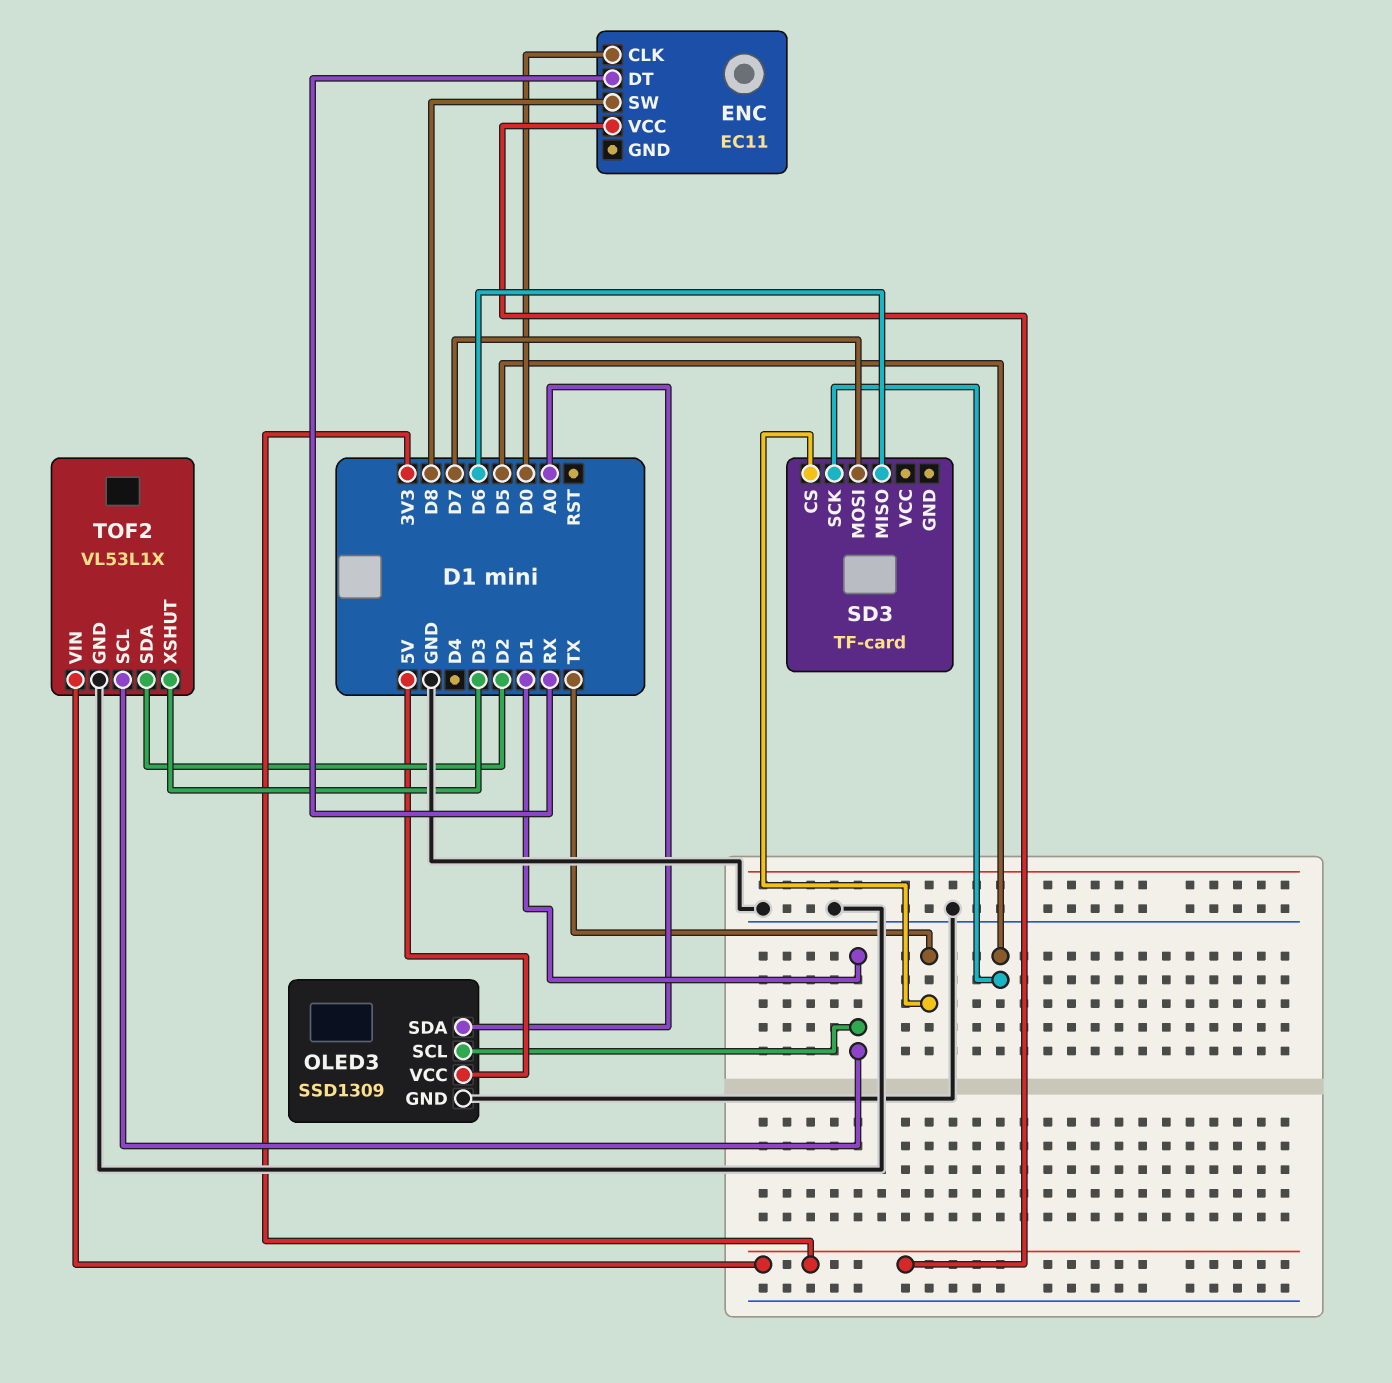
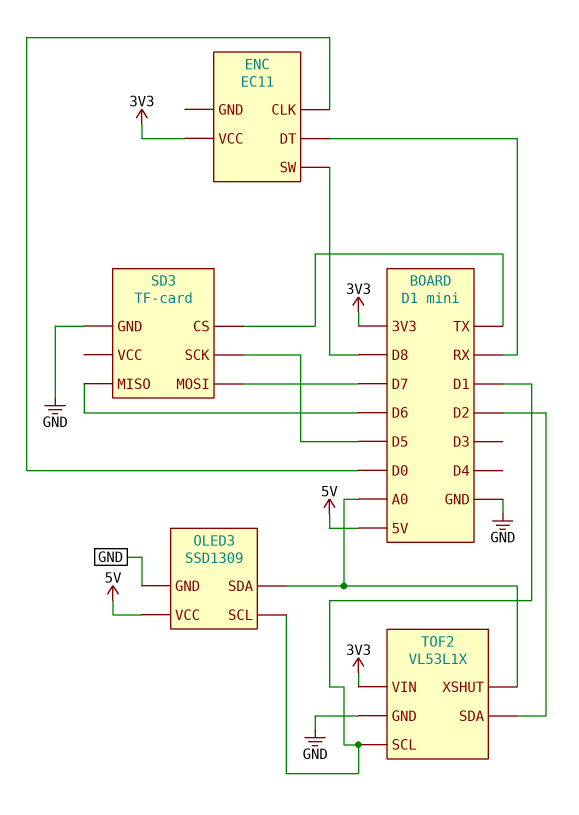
SD3 pin GND: none -> GND
TOF2 pin XSHUT: D3 -> A0

